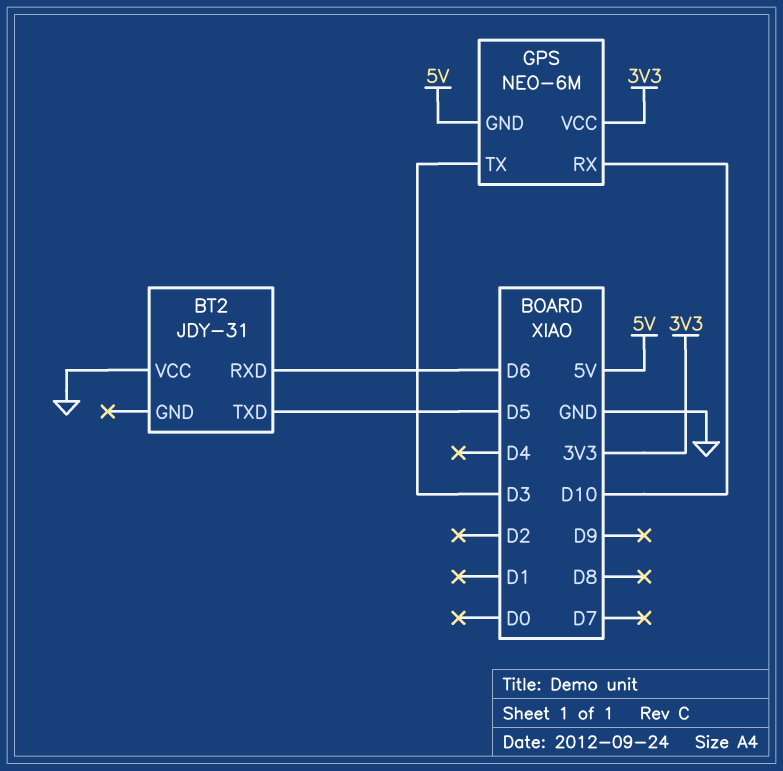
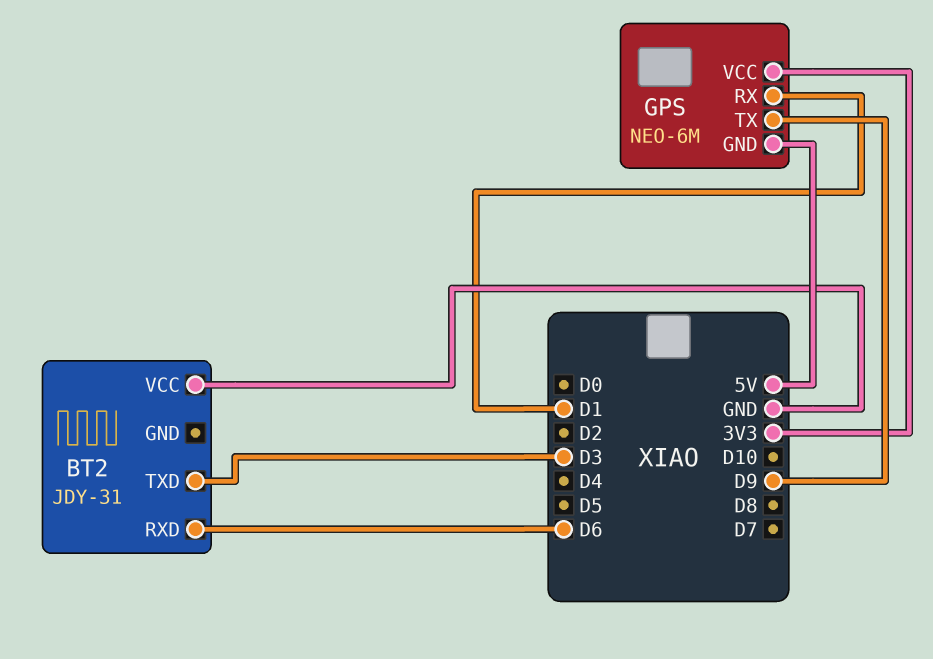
BT2 pin TXD: D5 -> D3
GPS pin RX: D10 -> D1
GPS pin TX: D3 -> D9

